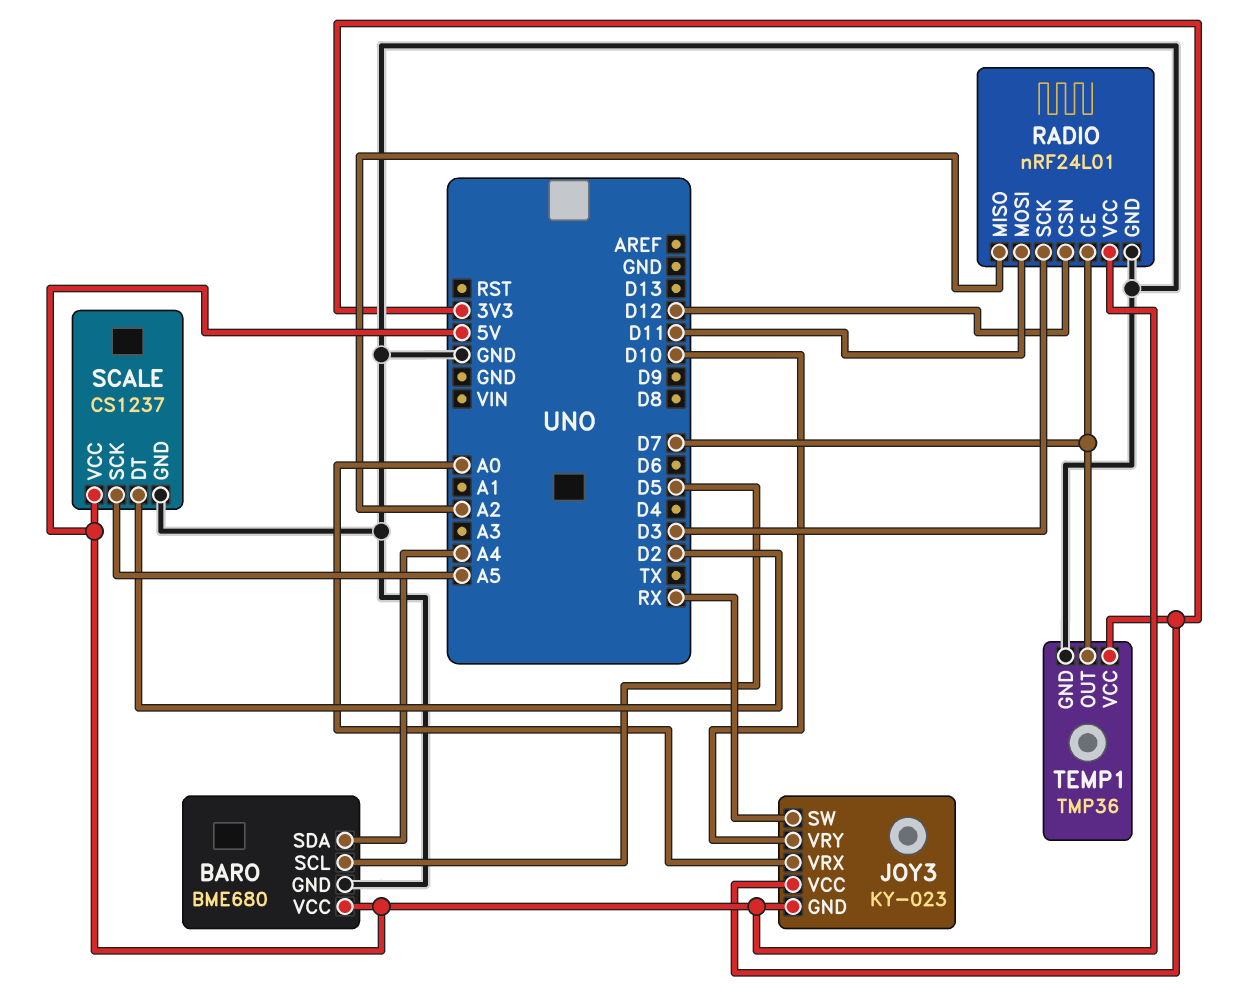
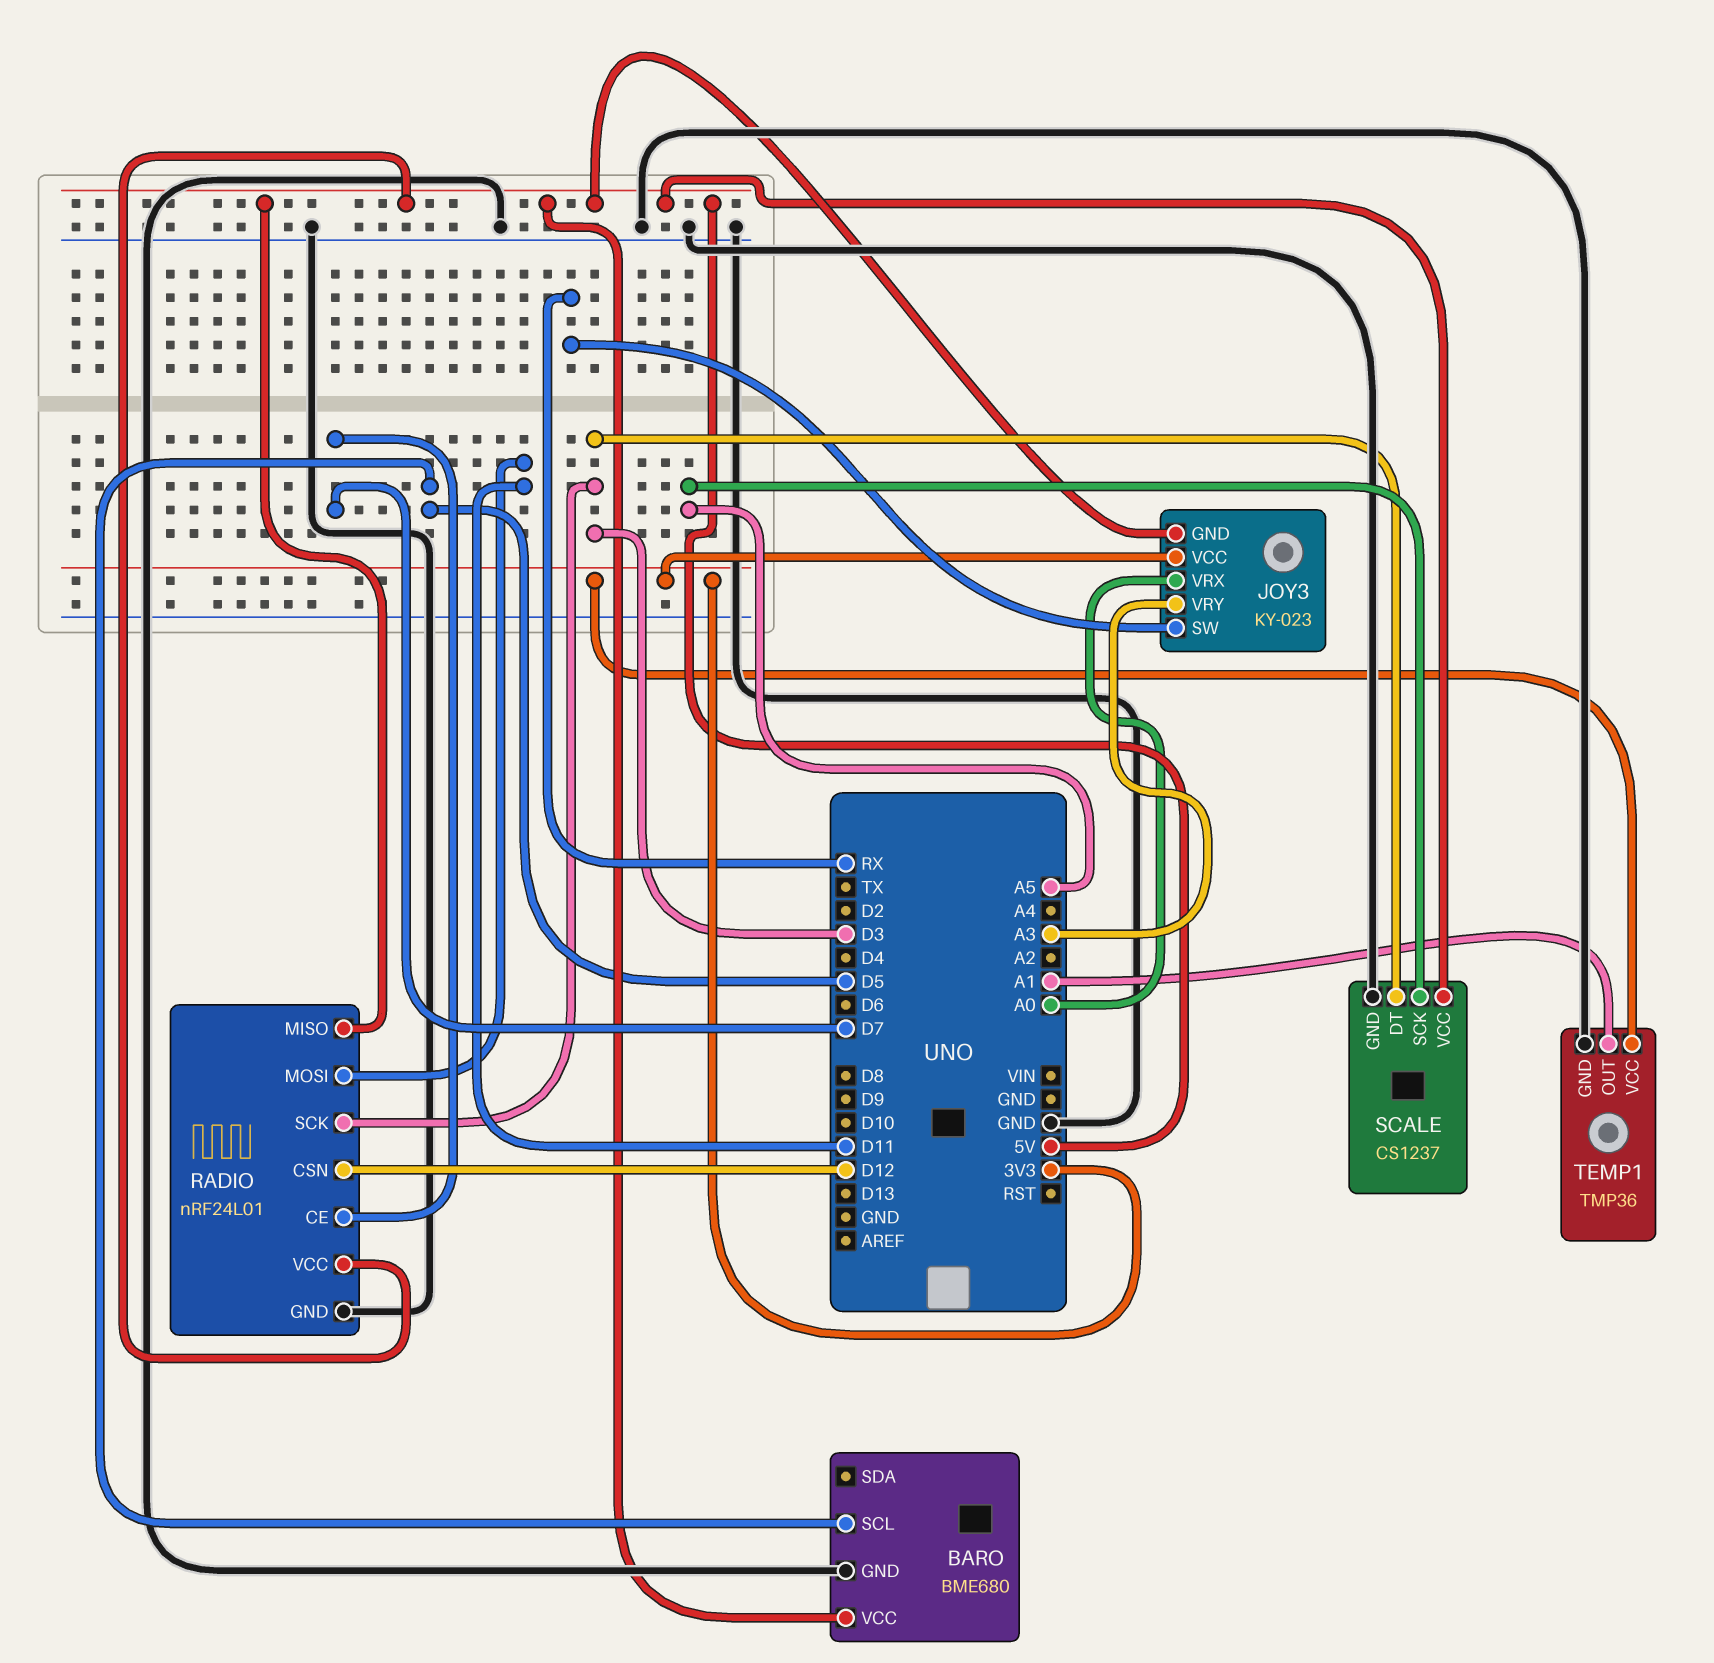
BARO pin SDA: A4 -> none
JOY3 pin VRY: D10 -> A3
RADIO pin MISO: A2 -> 5V
SCALE pin DT: D2 -> D3
TEMP1 pin OUT: D7 -> A1

